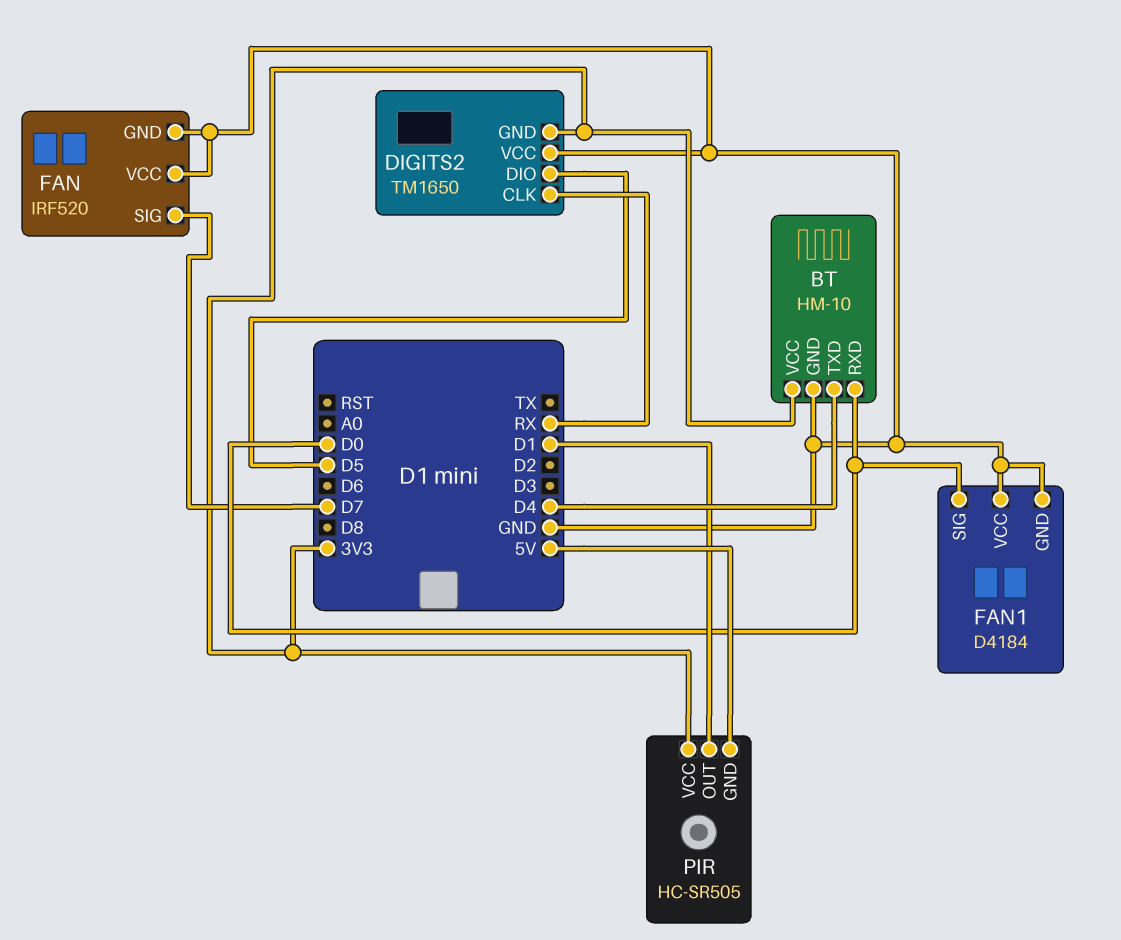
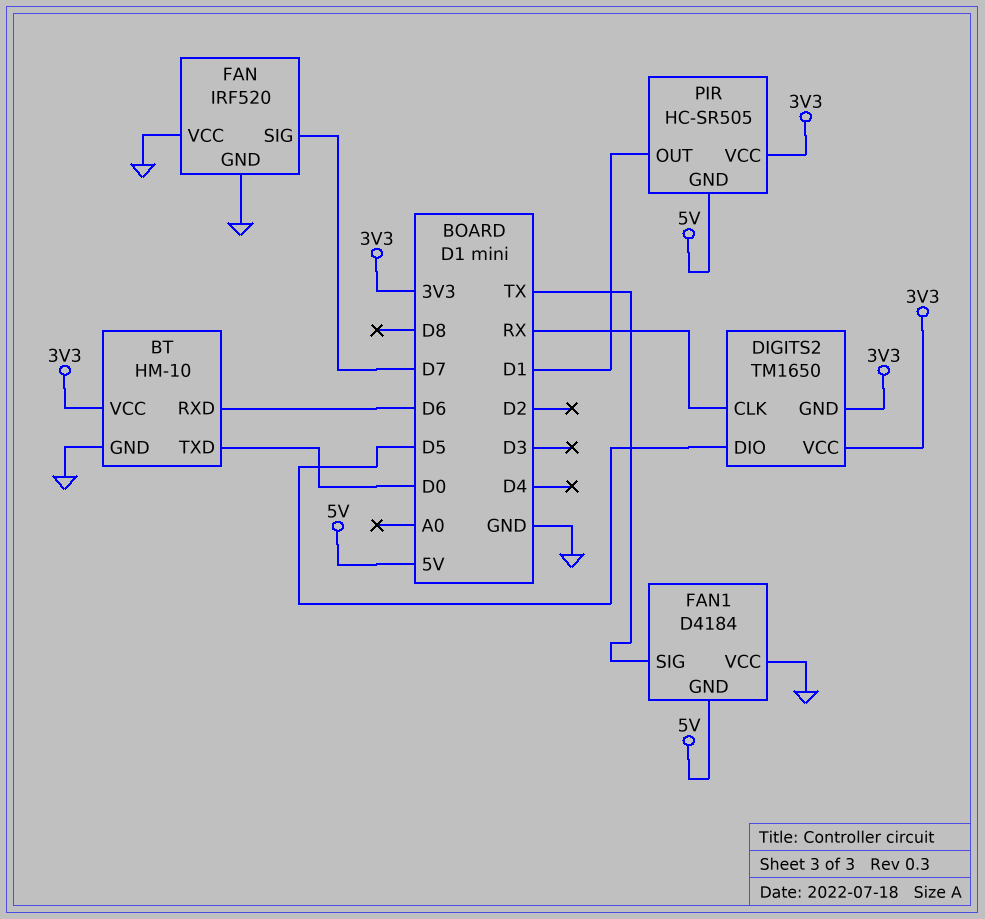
BT pin RXD: D0 -> D6
BT pin TXD: D4 -> D0
DIGITS2 pin VCC: GND -> 3V3
FAN1 pin GND: GND -> 5V
FAN1 pin SIG: D0 -> TX

